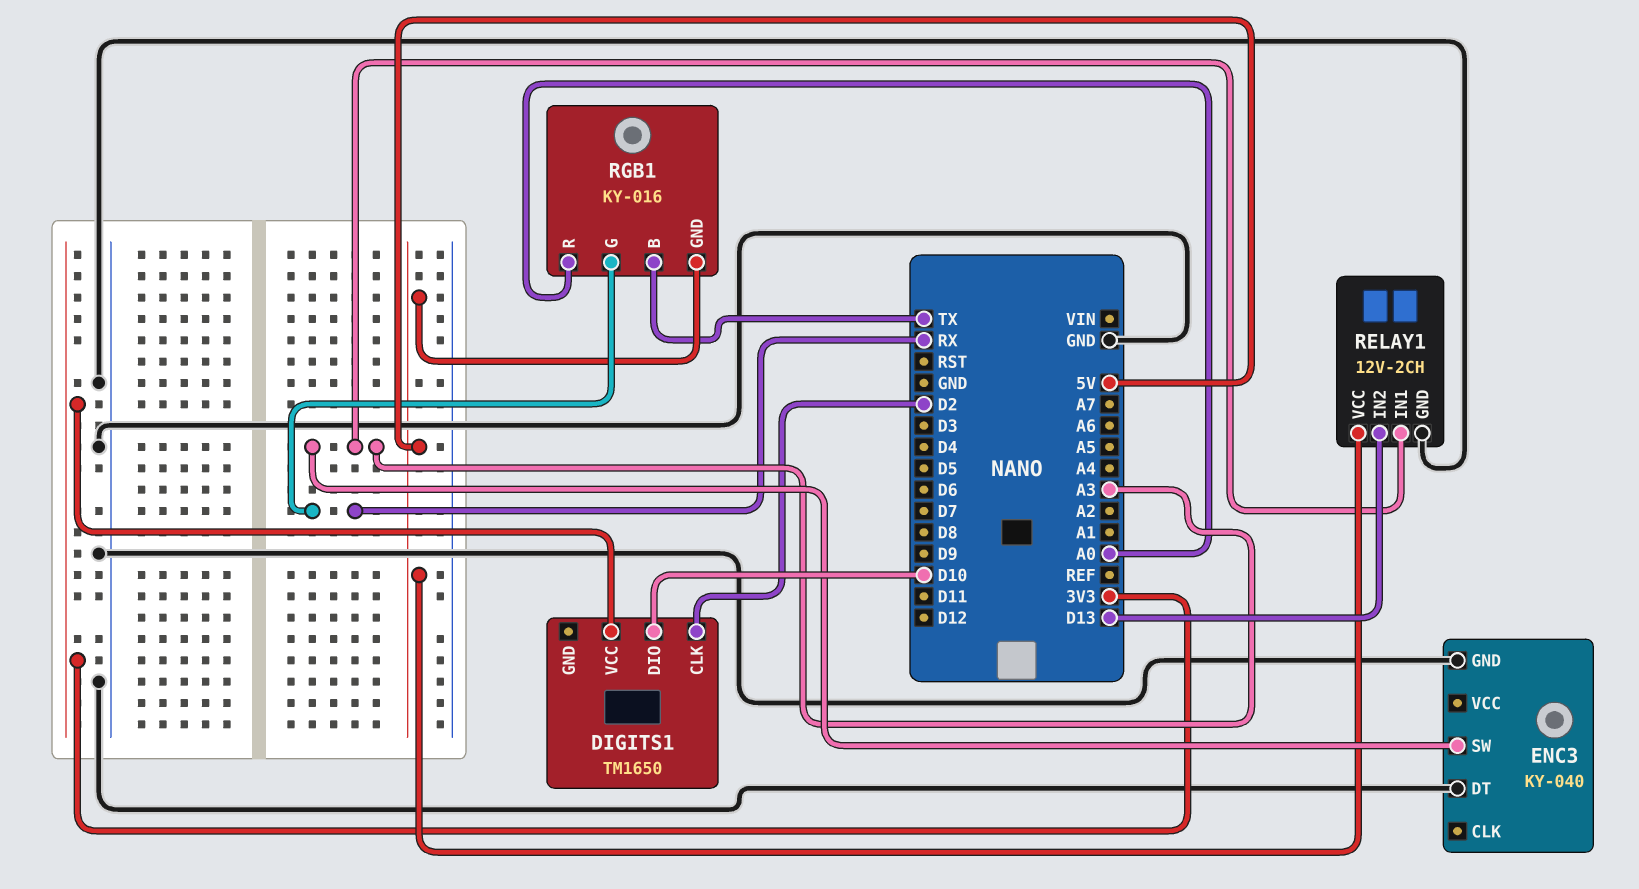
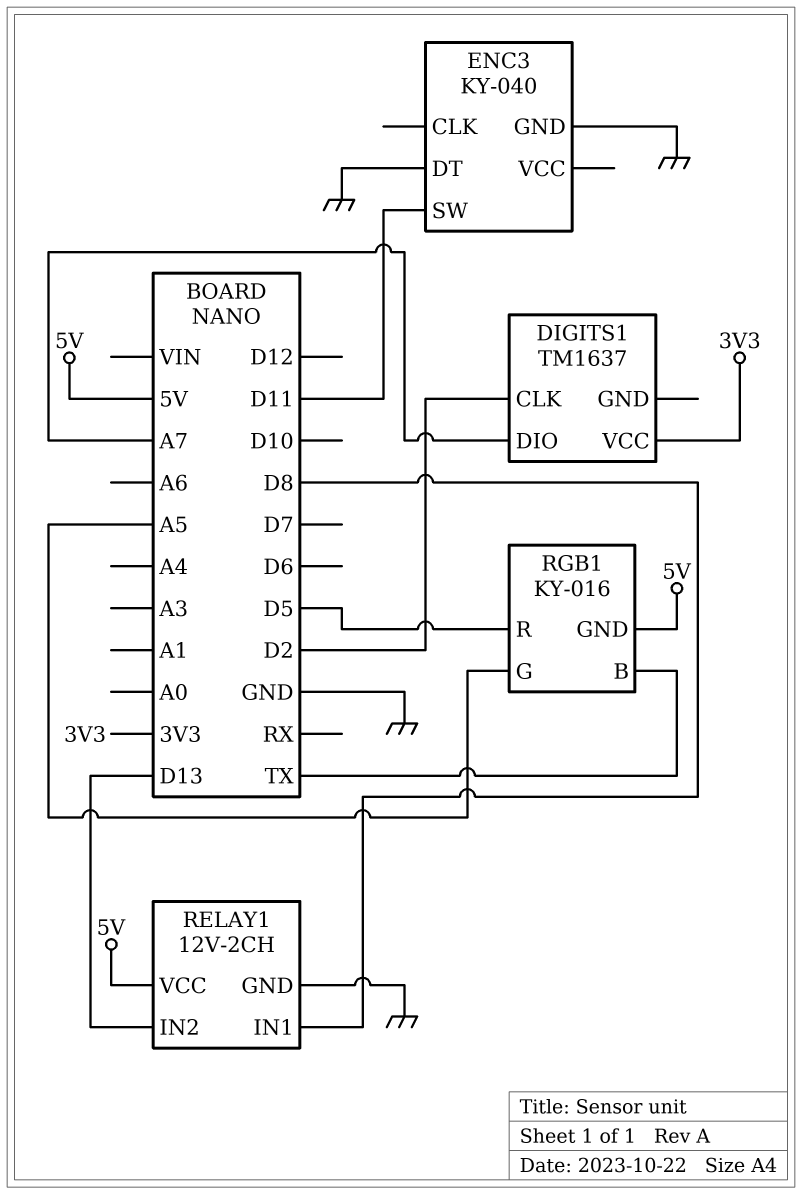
DIGITS1: TM1650 -> TM1637
DIGITS1 pin DIO: D10 -> A7
ENC3 pin SW: A3 -> D11
RELAY1 pin IN1: A3 -> D8
RGB1 pin G: RX -> A5
RGB1 pin R: A0 -> D5

